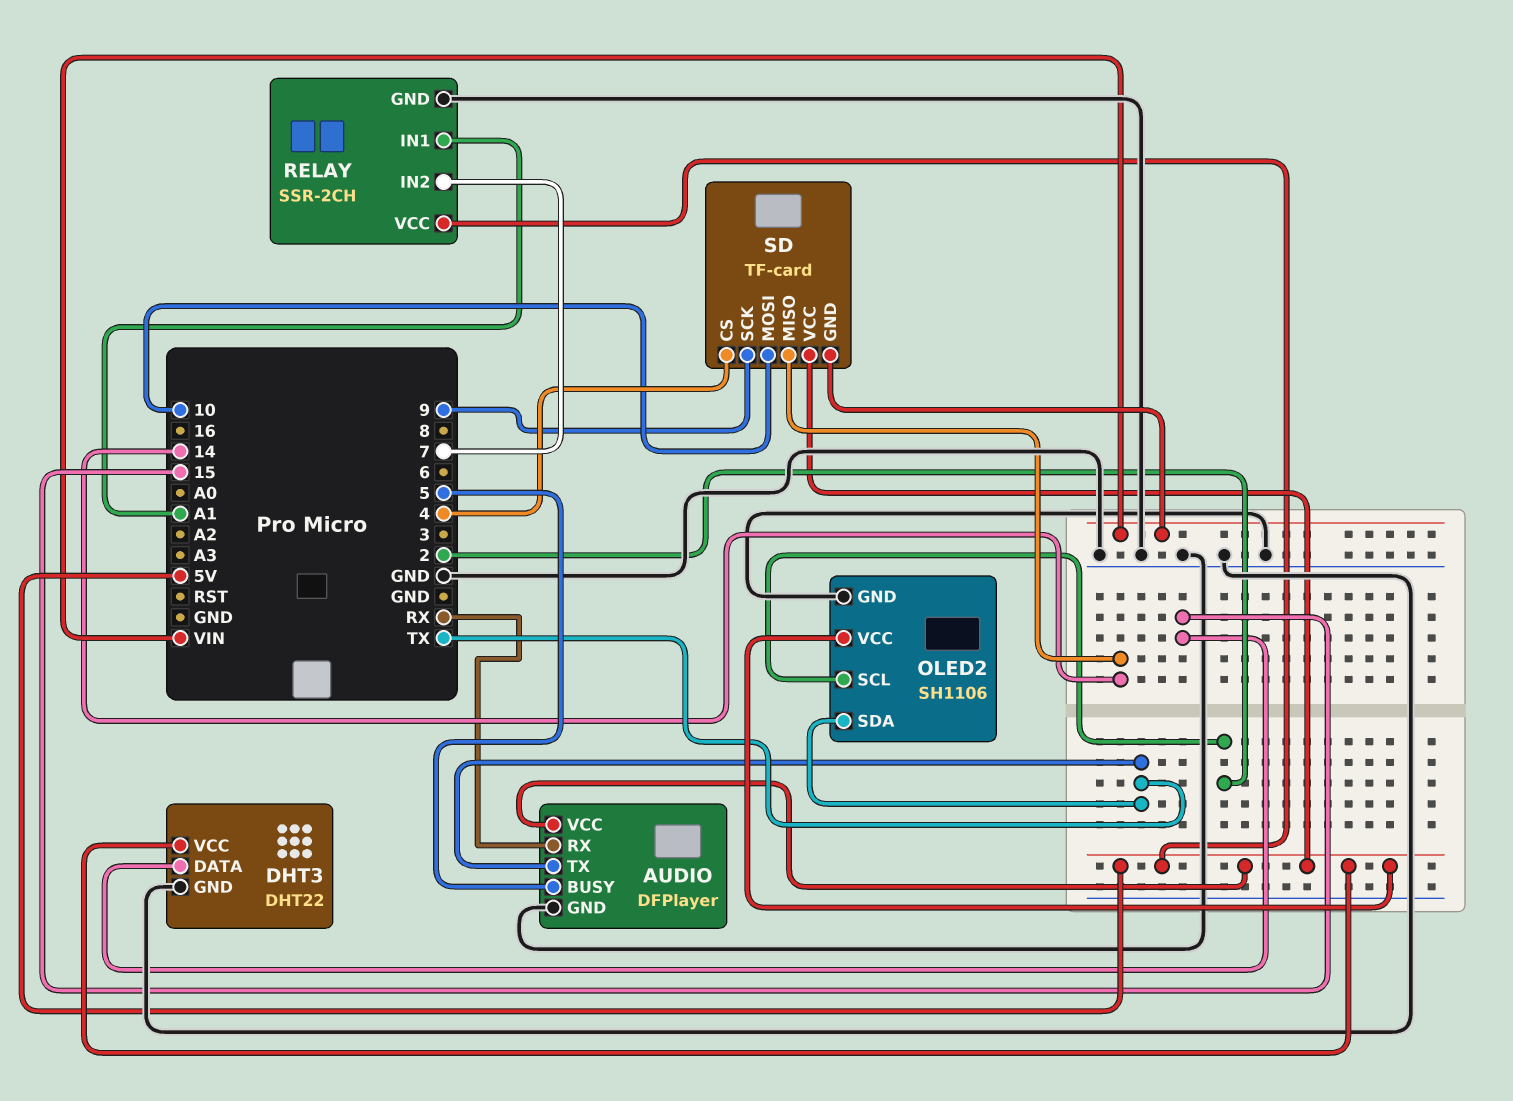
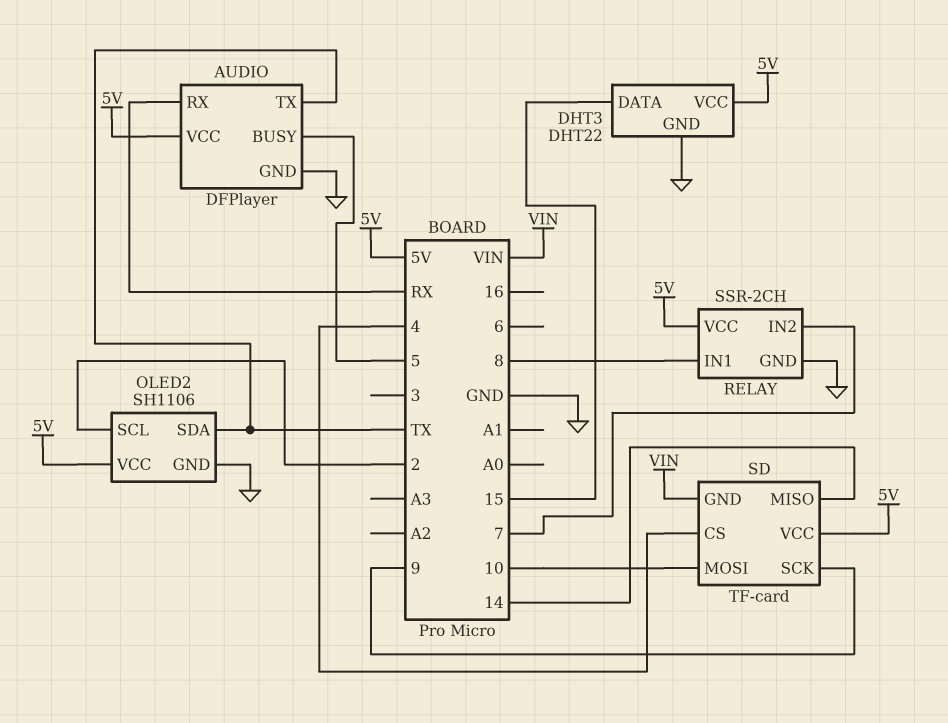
RELAY pin IN1: A1 -> 8

